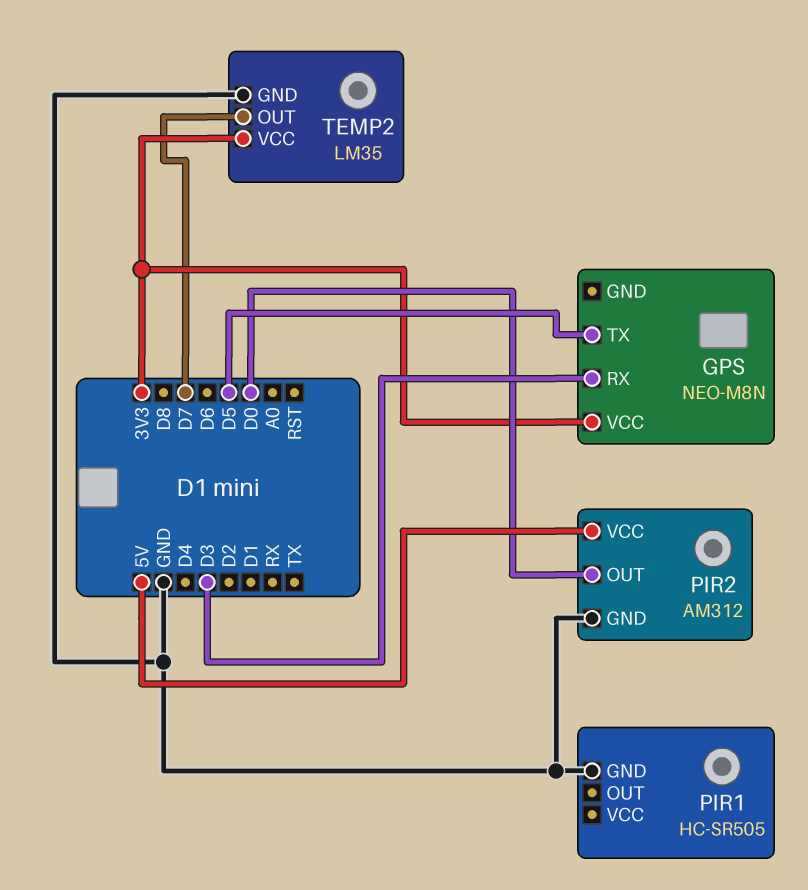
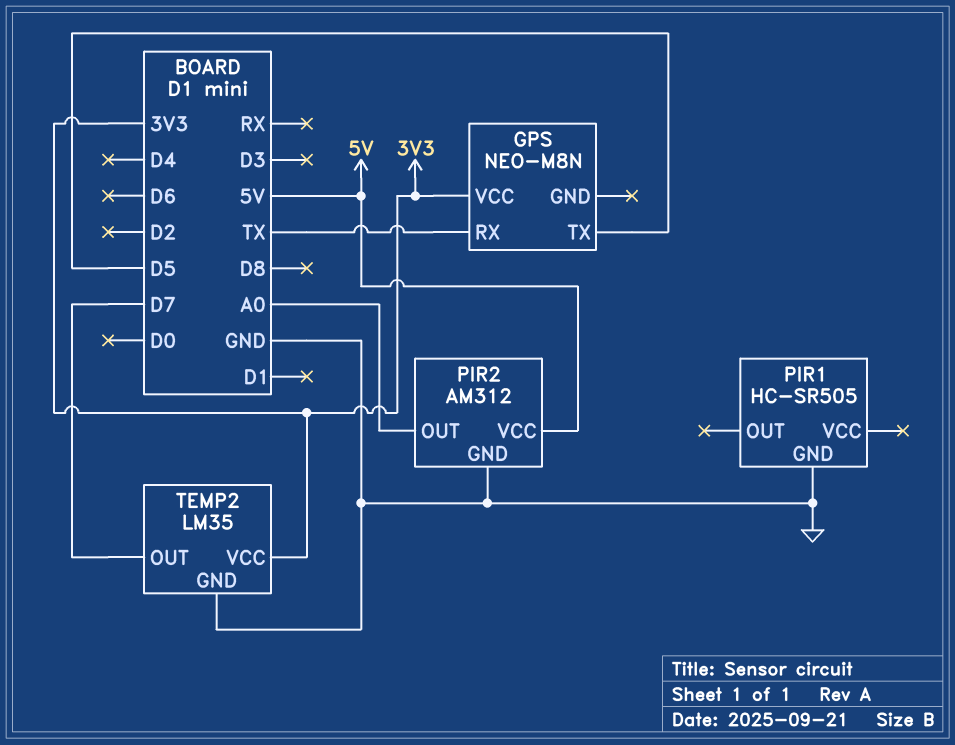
GPS pin RX: D3 -> TX
PIR2 pin OUT: D0 -> A0

